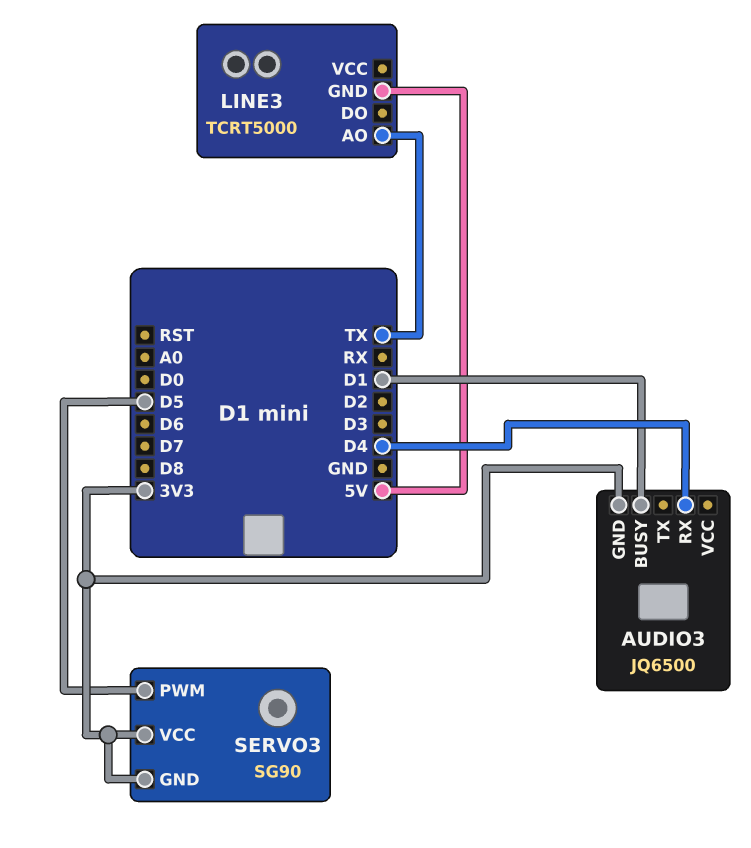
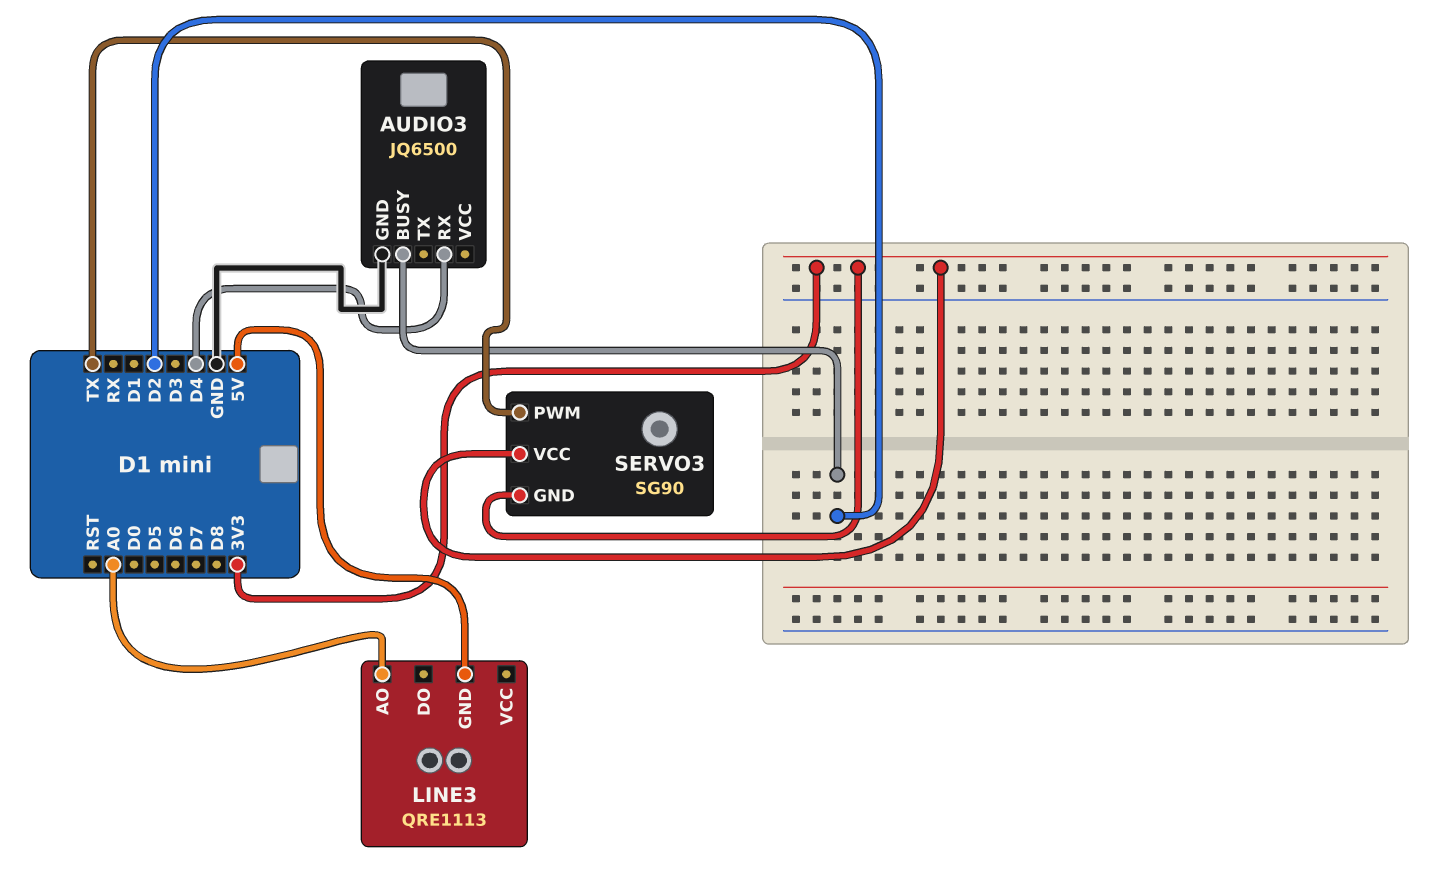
AUDIO3 pin BUSY: D1 -> D2
AUDIO3 pin GND: 3V3 -> GND
LINE3: TCRT5000 -> QRE1113
LINE3 pin AO: TX -> A0
SERVO3 pin PWM: D5 -> TX

